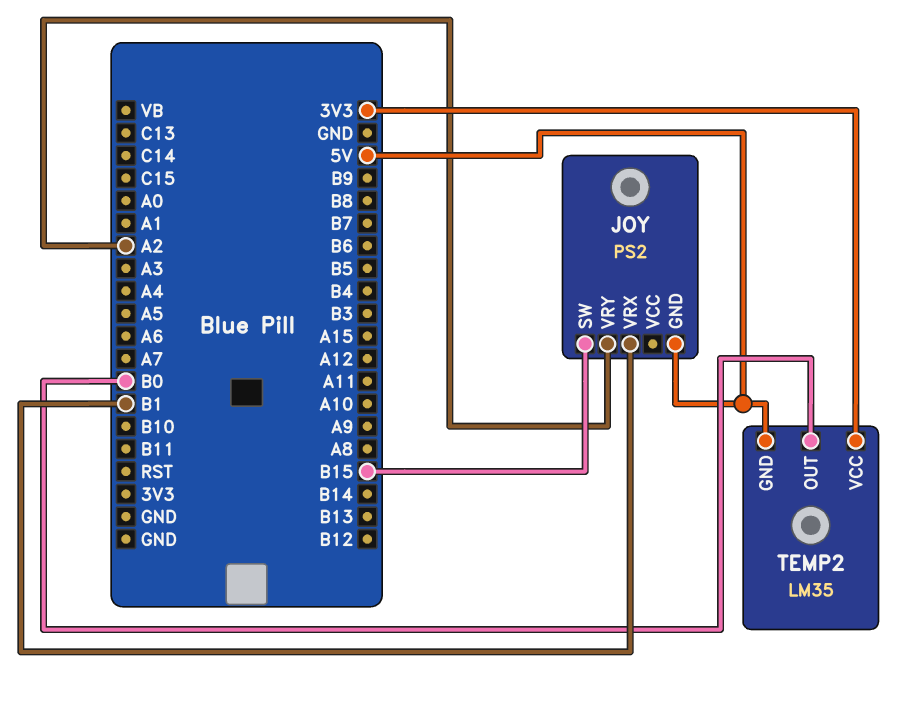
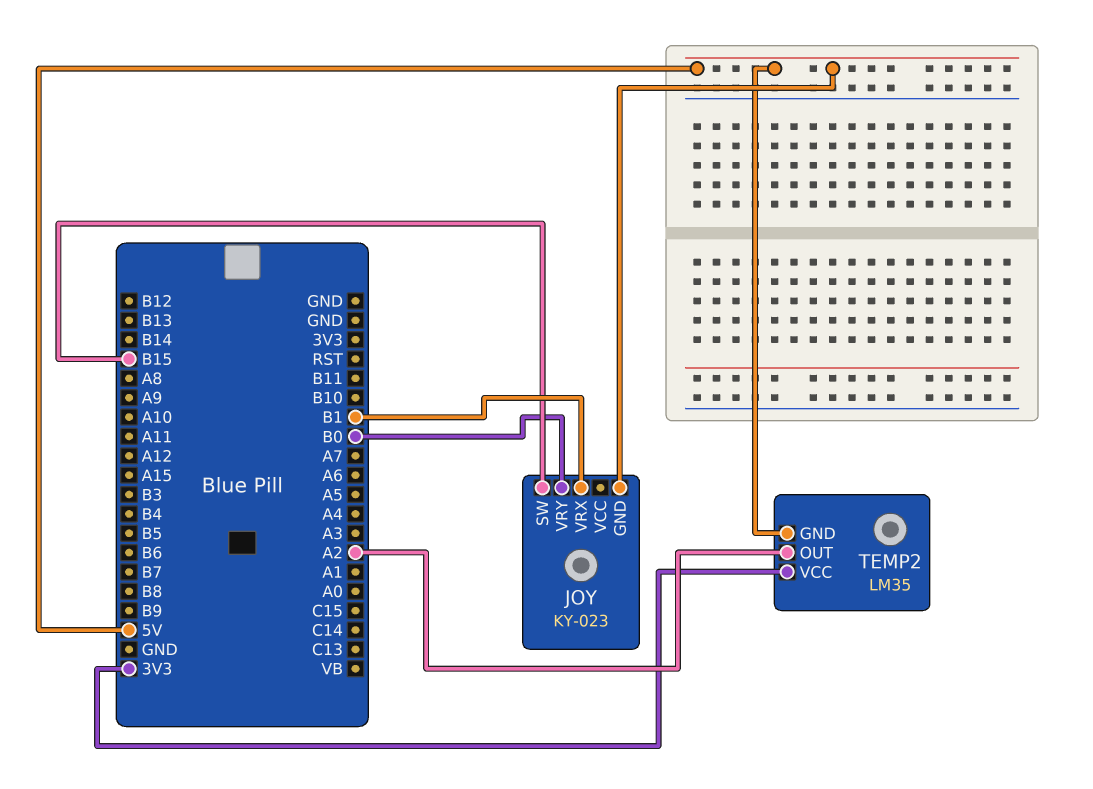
JOY: PS2 -> KY-023
JOY pin VRY: A2 -> B0
TEMP2 pin OUT: B0 -> A2

